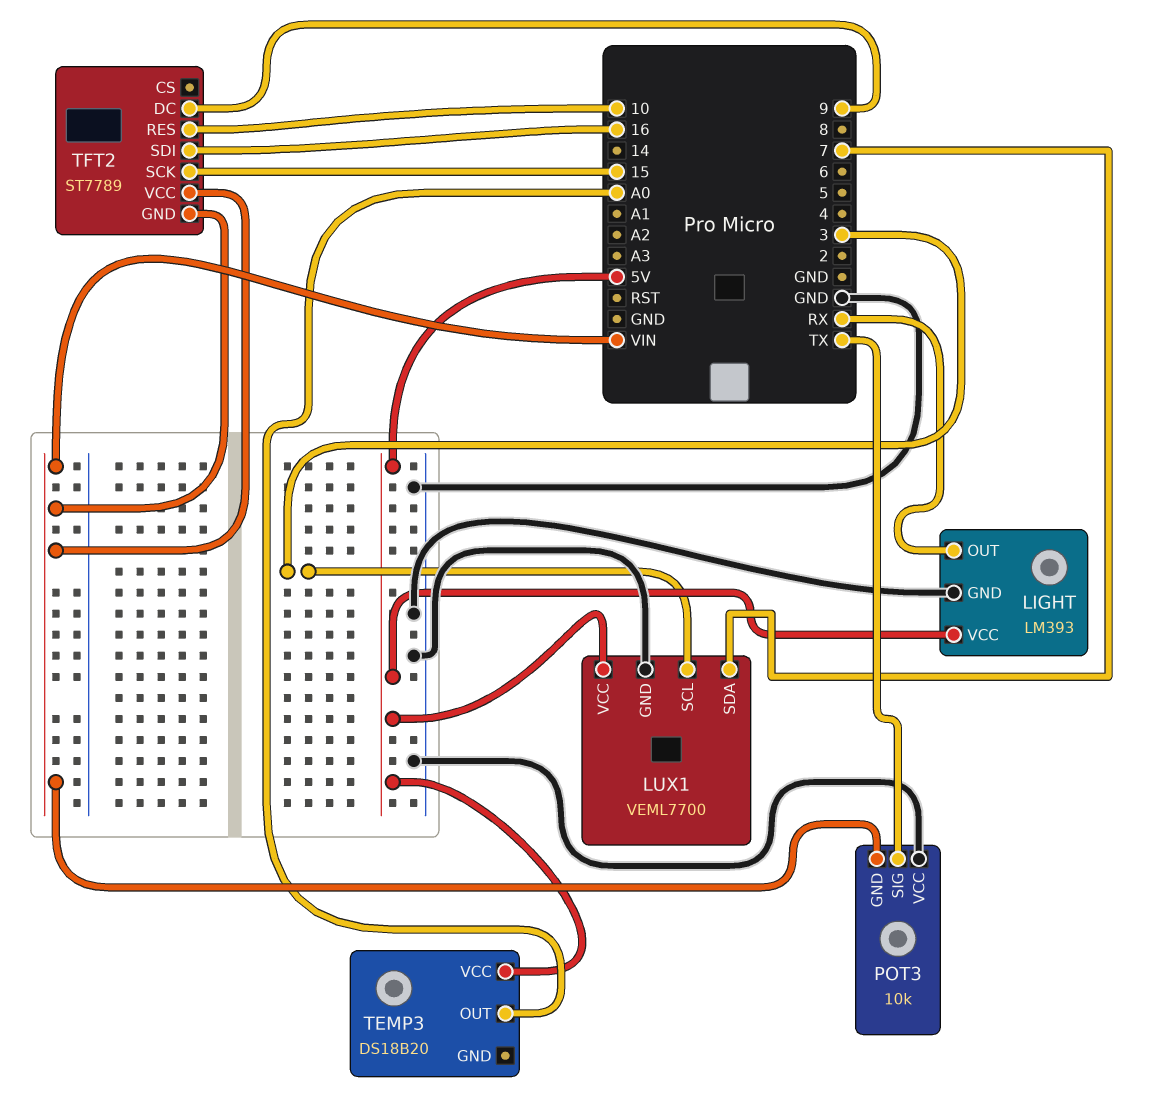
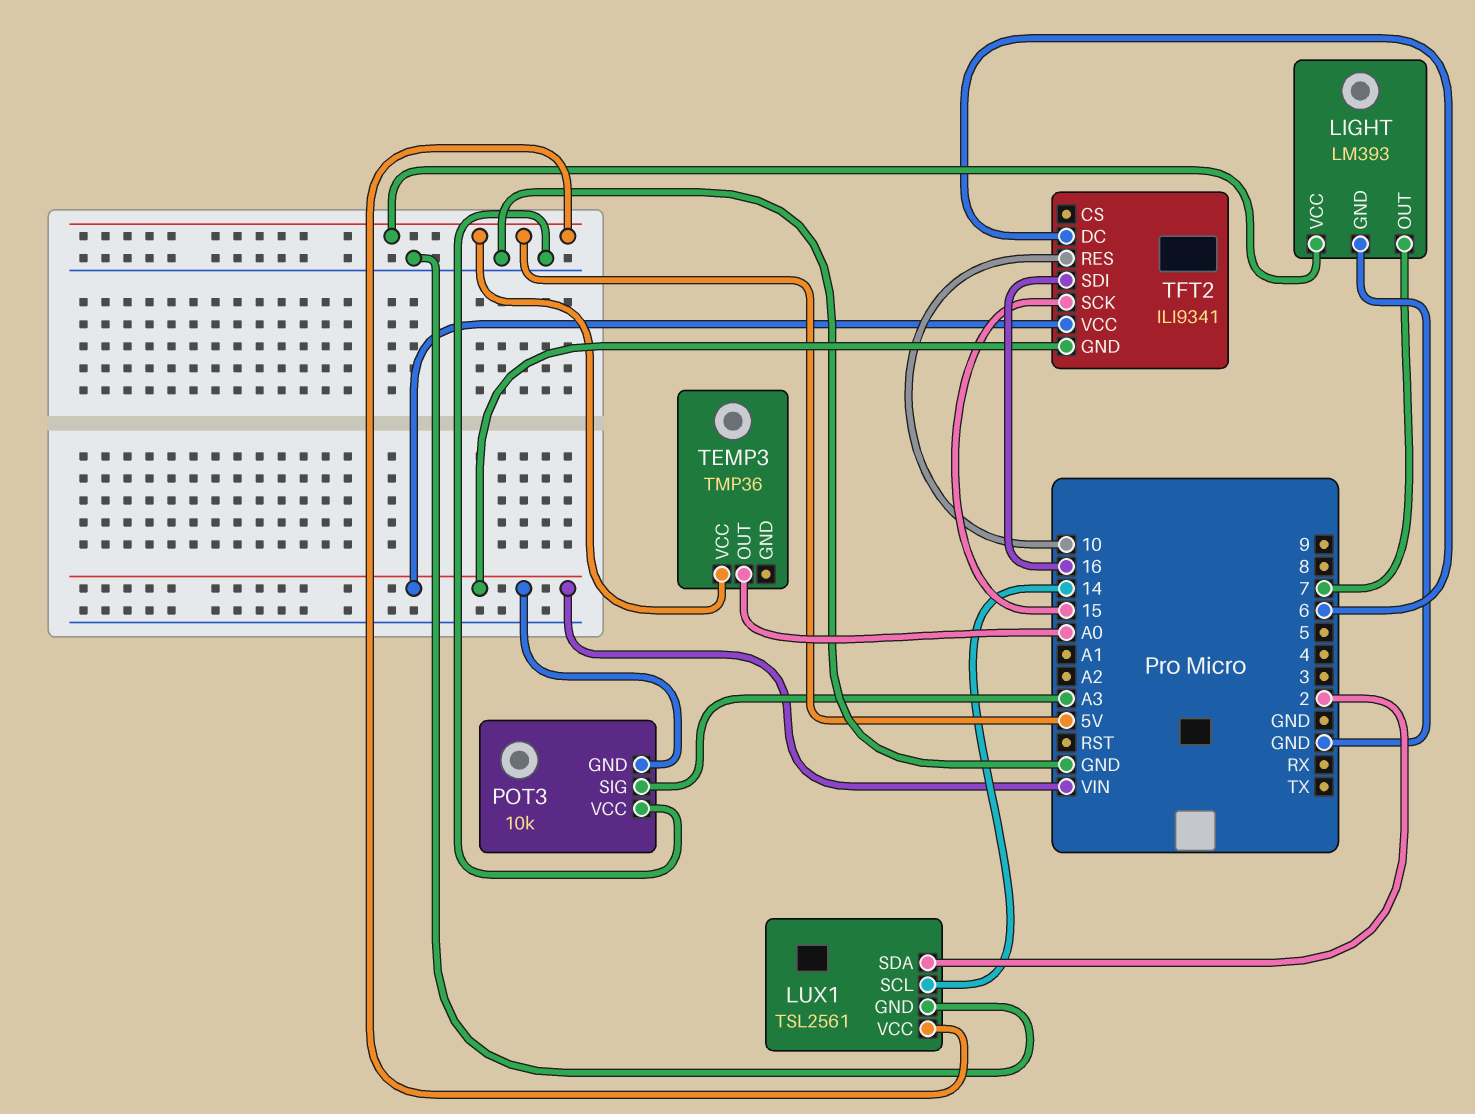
LIGHT pin OUT: RX -> 7
LUX1: VEML7700 -> TSL2561
LUX1 pin SCL: 3 -> 14
LUX1 pin SDA: 7 -> 2
POT3 pin SIG: TX -> A3
TEMP3: DS18B20 -> TMP36
TFT2: ST7789 -> ILI9341
TFT2 pin DC: 9 -> 6

